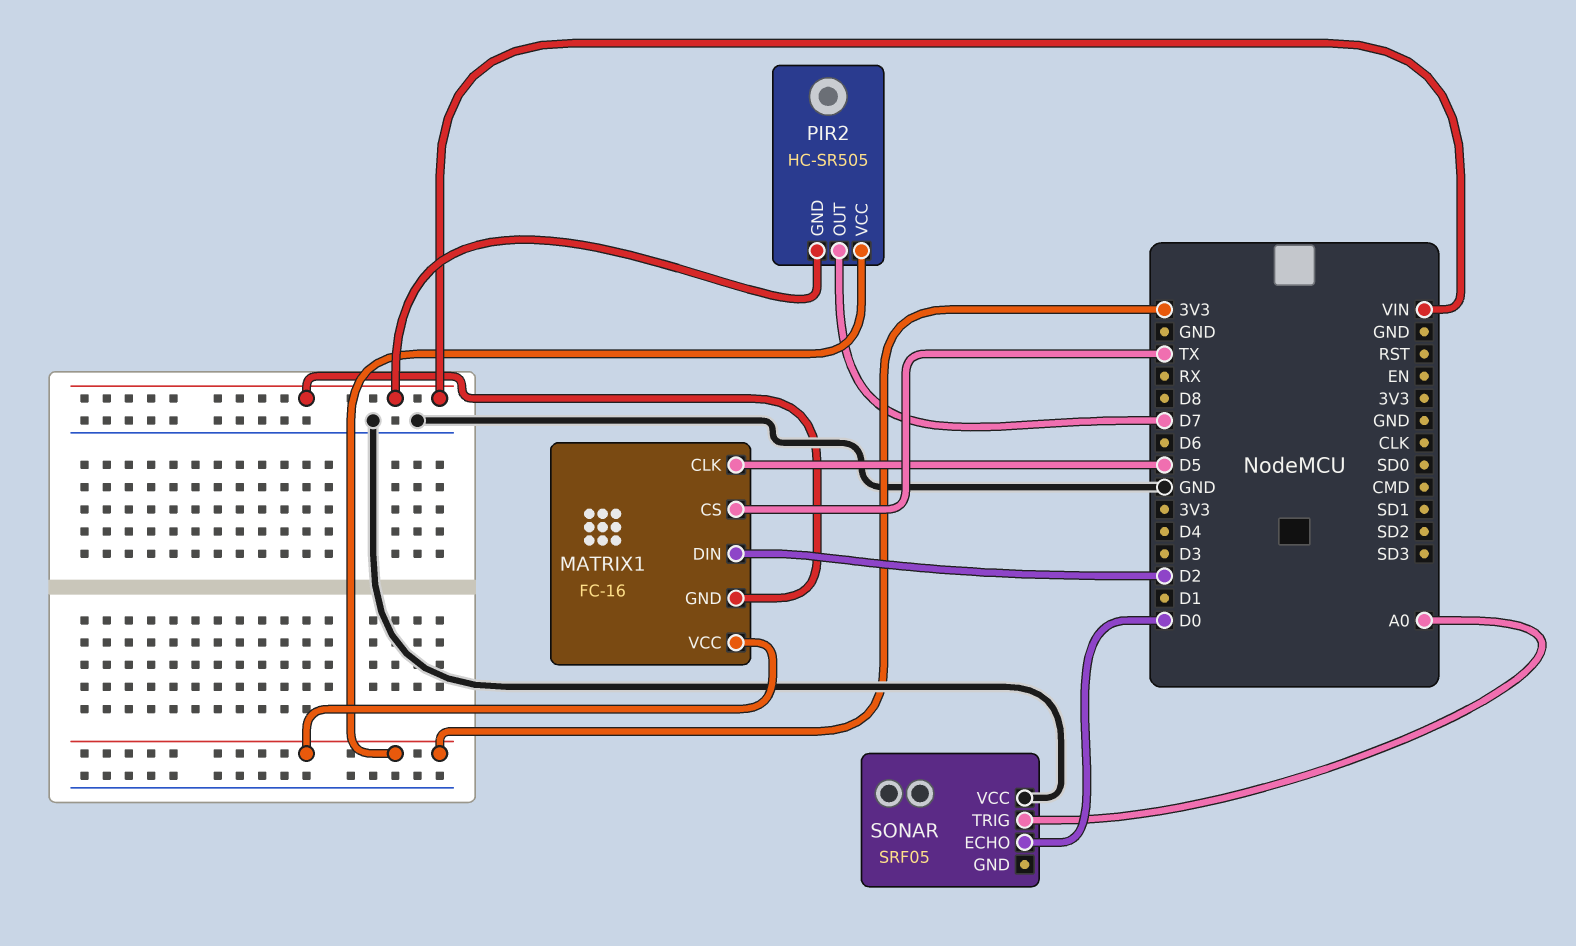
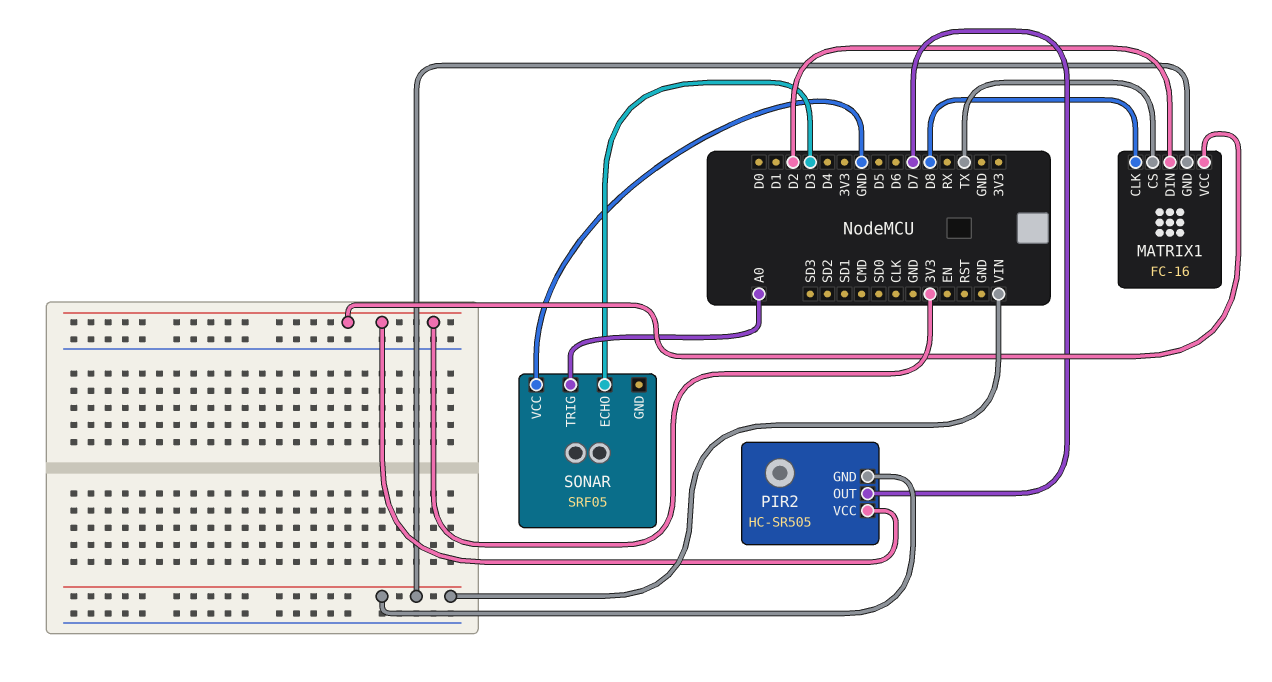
MATRIX1 pin CLK: D5 -> D8
SONAR pin ECHO: D0 -> D3

